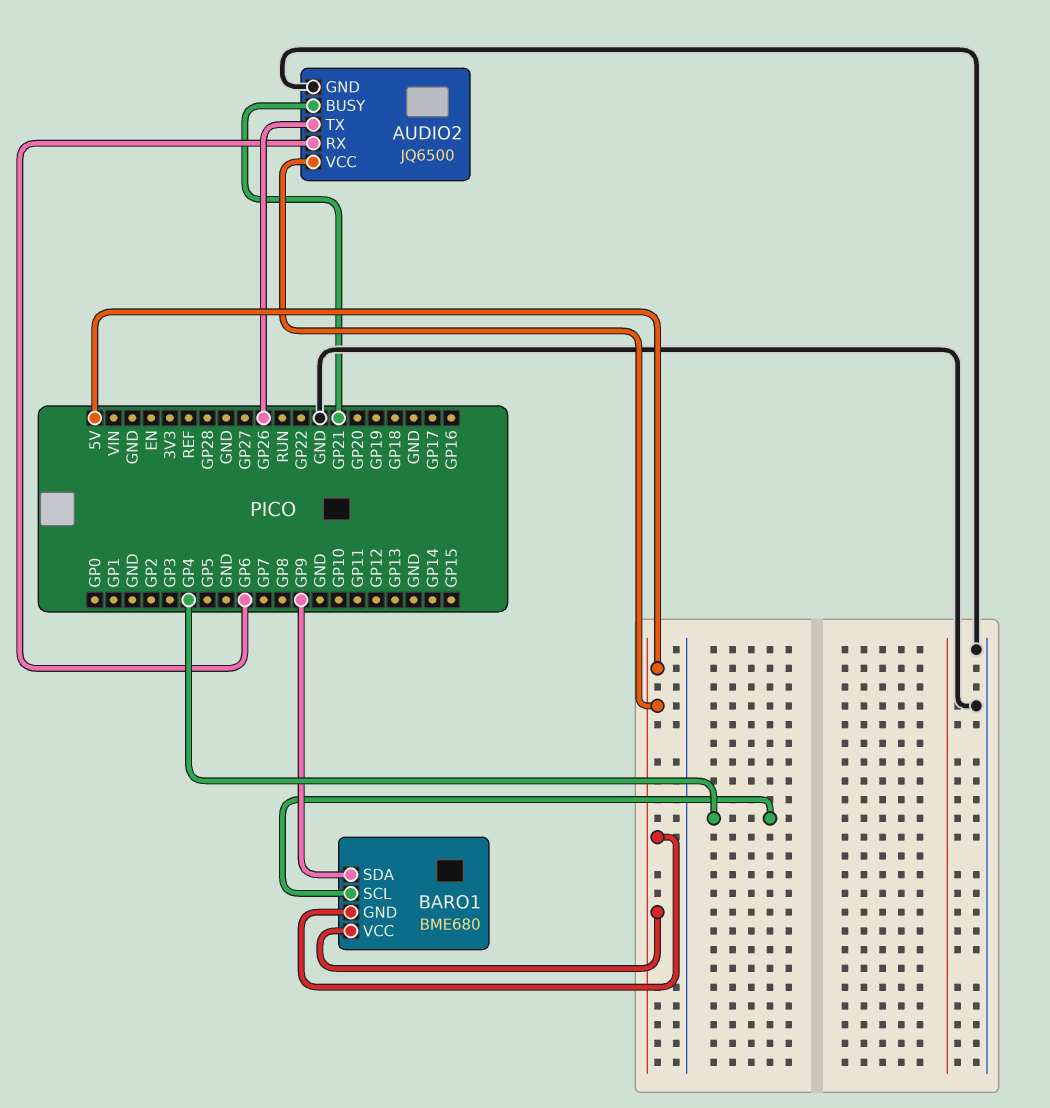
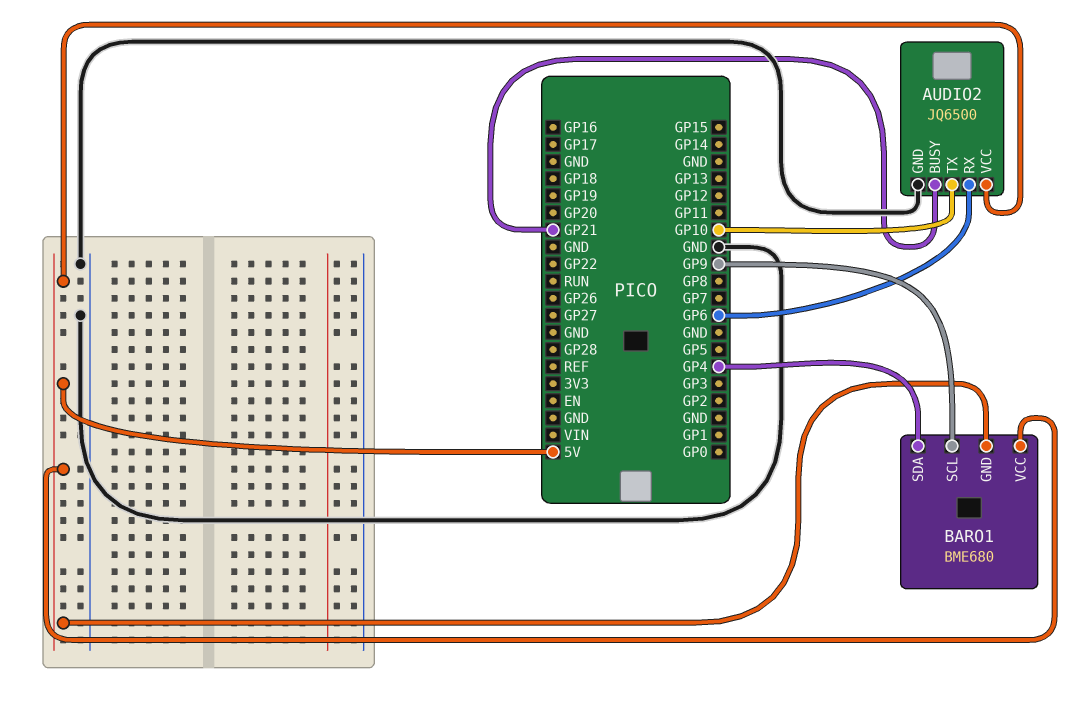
AUDIO2 pin TX: GP26 -> GP10
BARO1 pin SCL: GP4 -> GP9
BARO1 pin SDA: GP9 -> GP4

